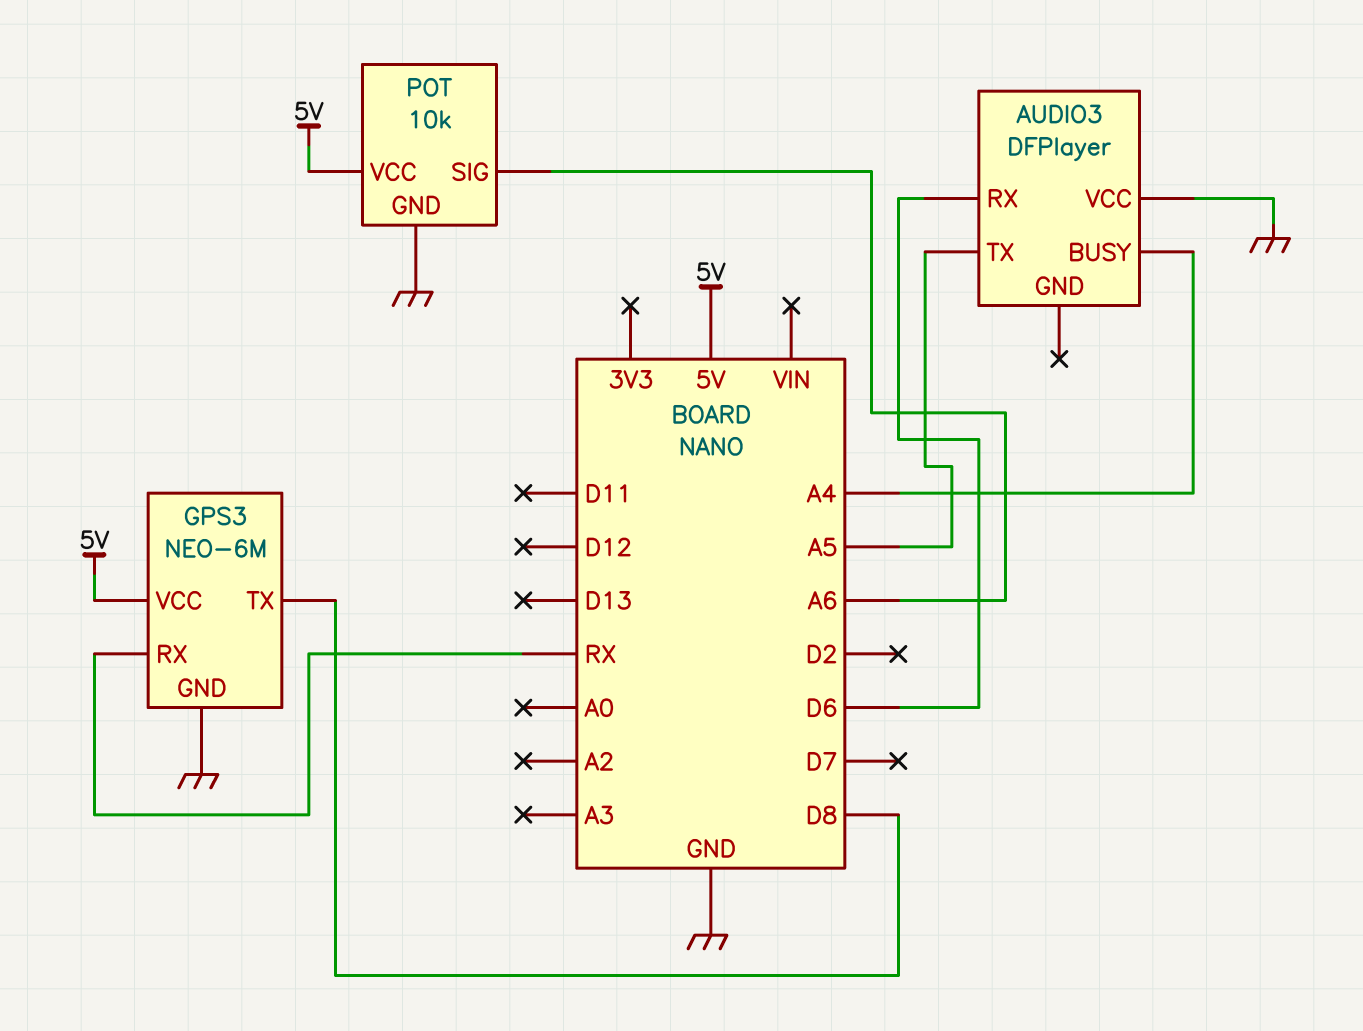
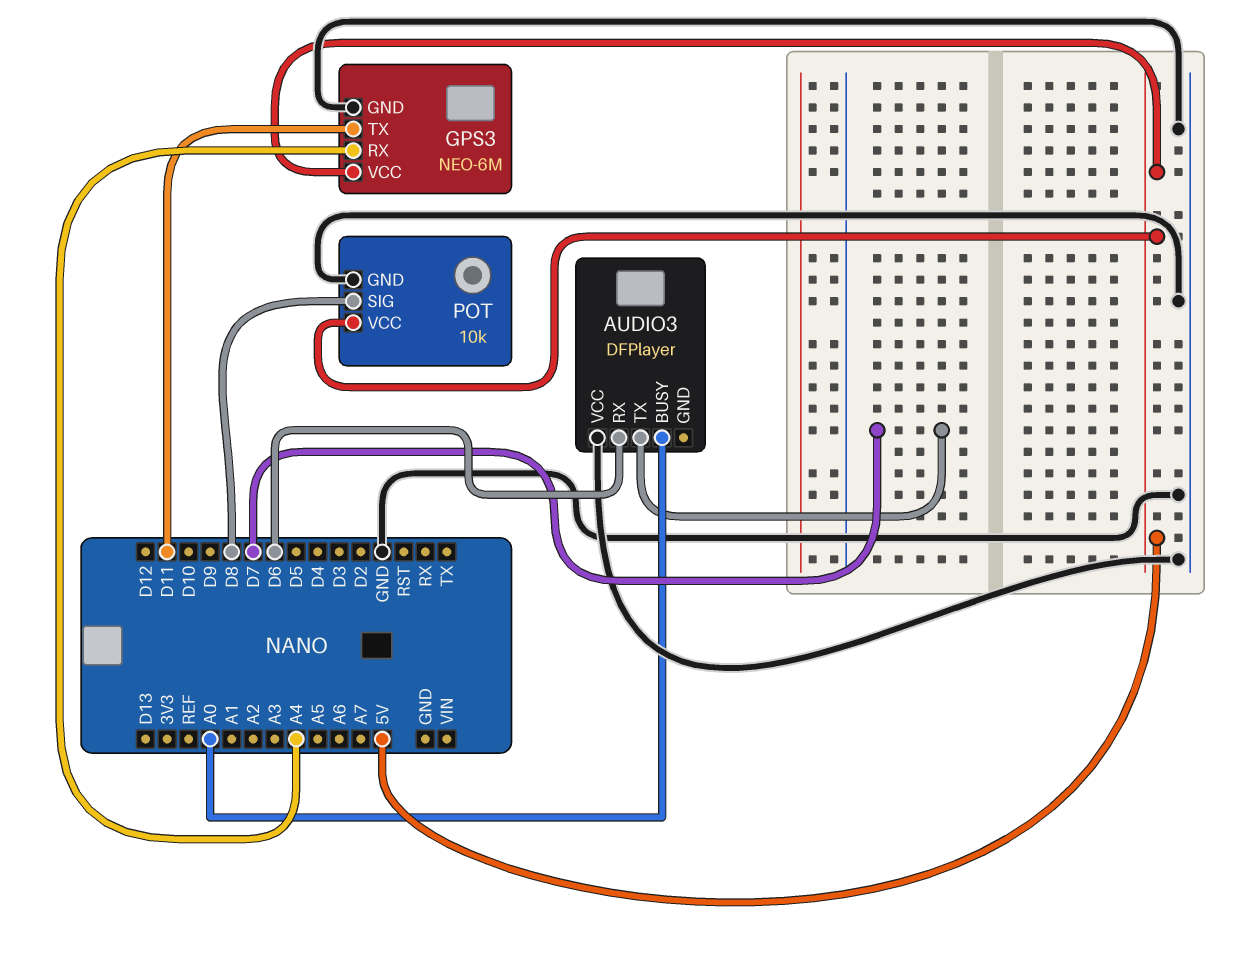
AUDIO3 pin BUSY: A4 -> A0
AUDIO3 pin TX: A5 -> D7
GPS3 pin RX: RX -> A4
GPS3 pin TX: D8 -> D11
POT pin SIG: A6 -> D8

